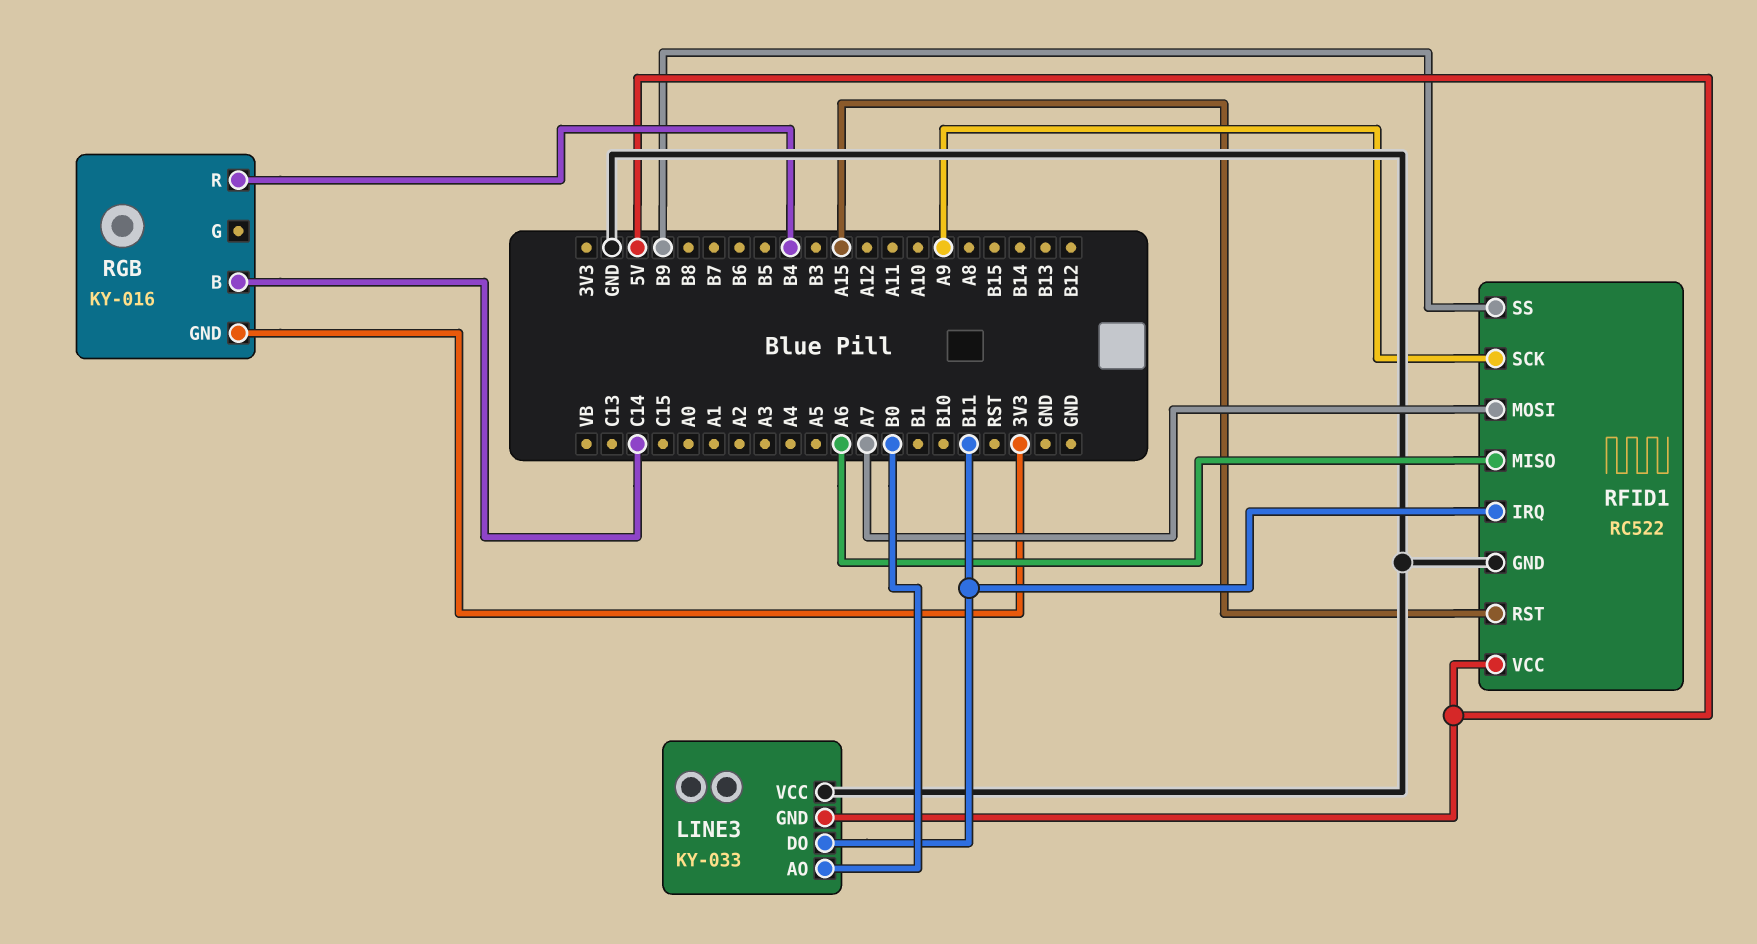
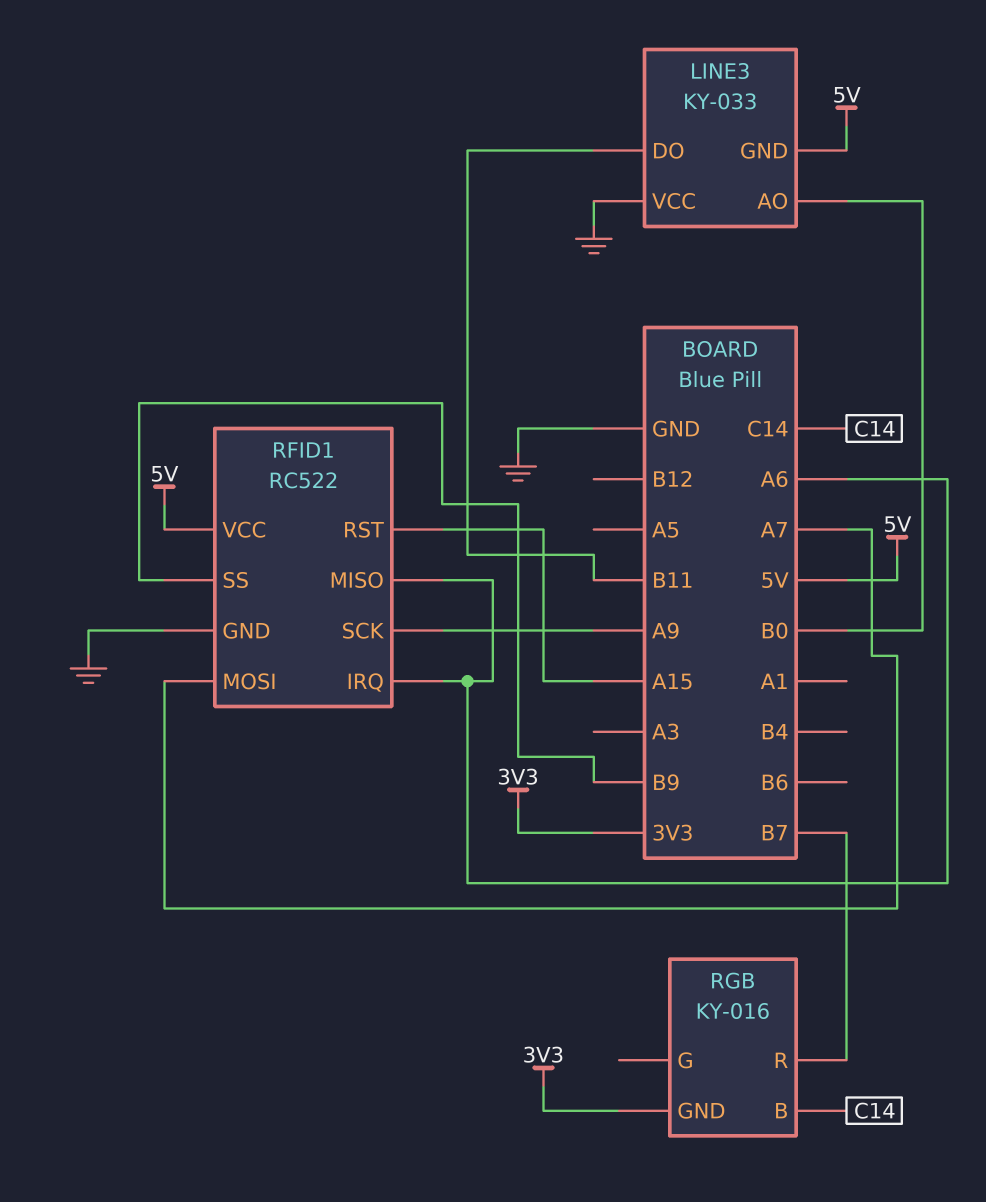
RFID1 pin IRQ: B11 -> A6
RGB pin R: B4 -> B7

